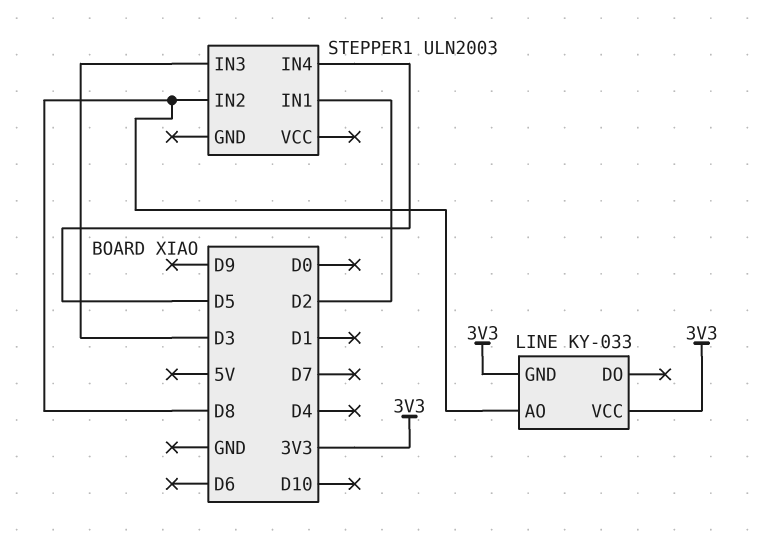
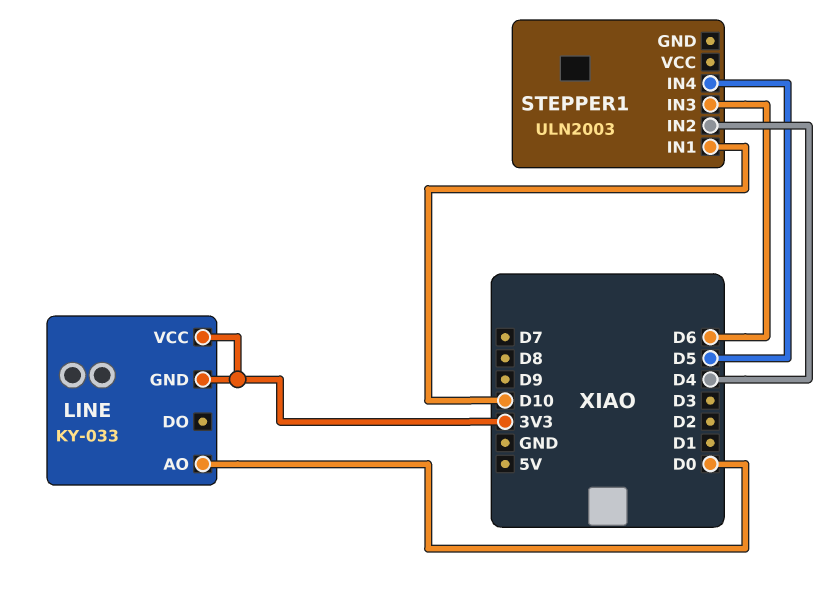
LINE pin AO: D8 -> D0
STEPPER1 pin IN1: D2 -> D10
STEPPER1 pin IN2: D8 -> D4
STEPPER1 pin IN3: D3 -> D6

